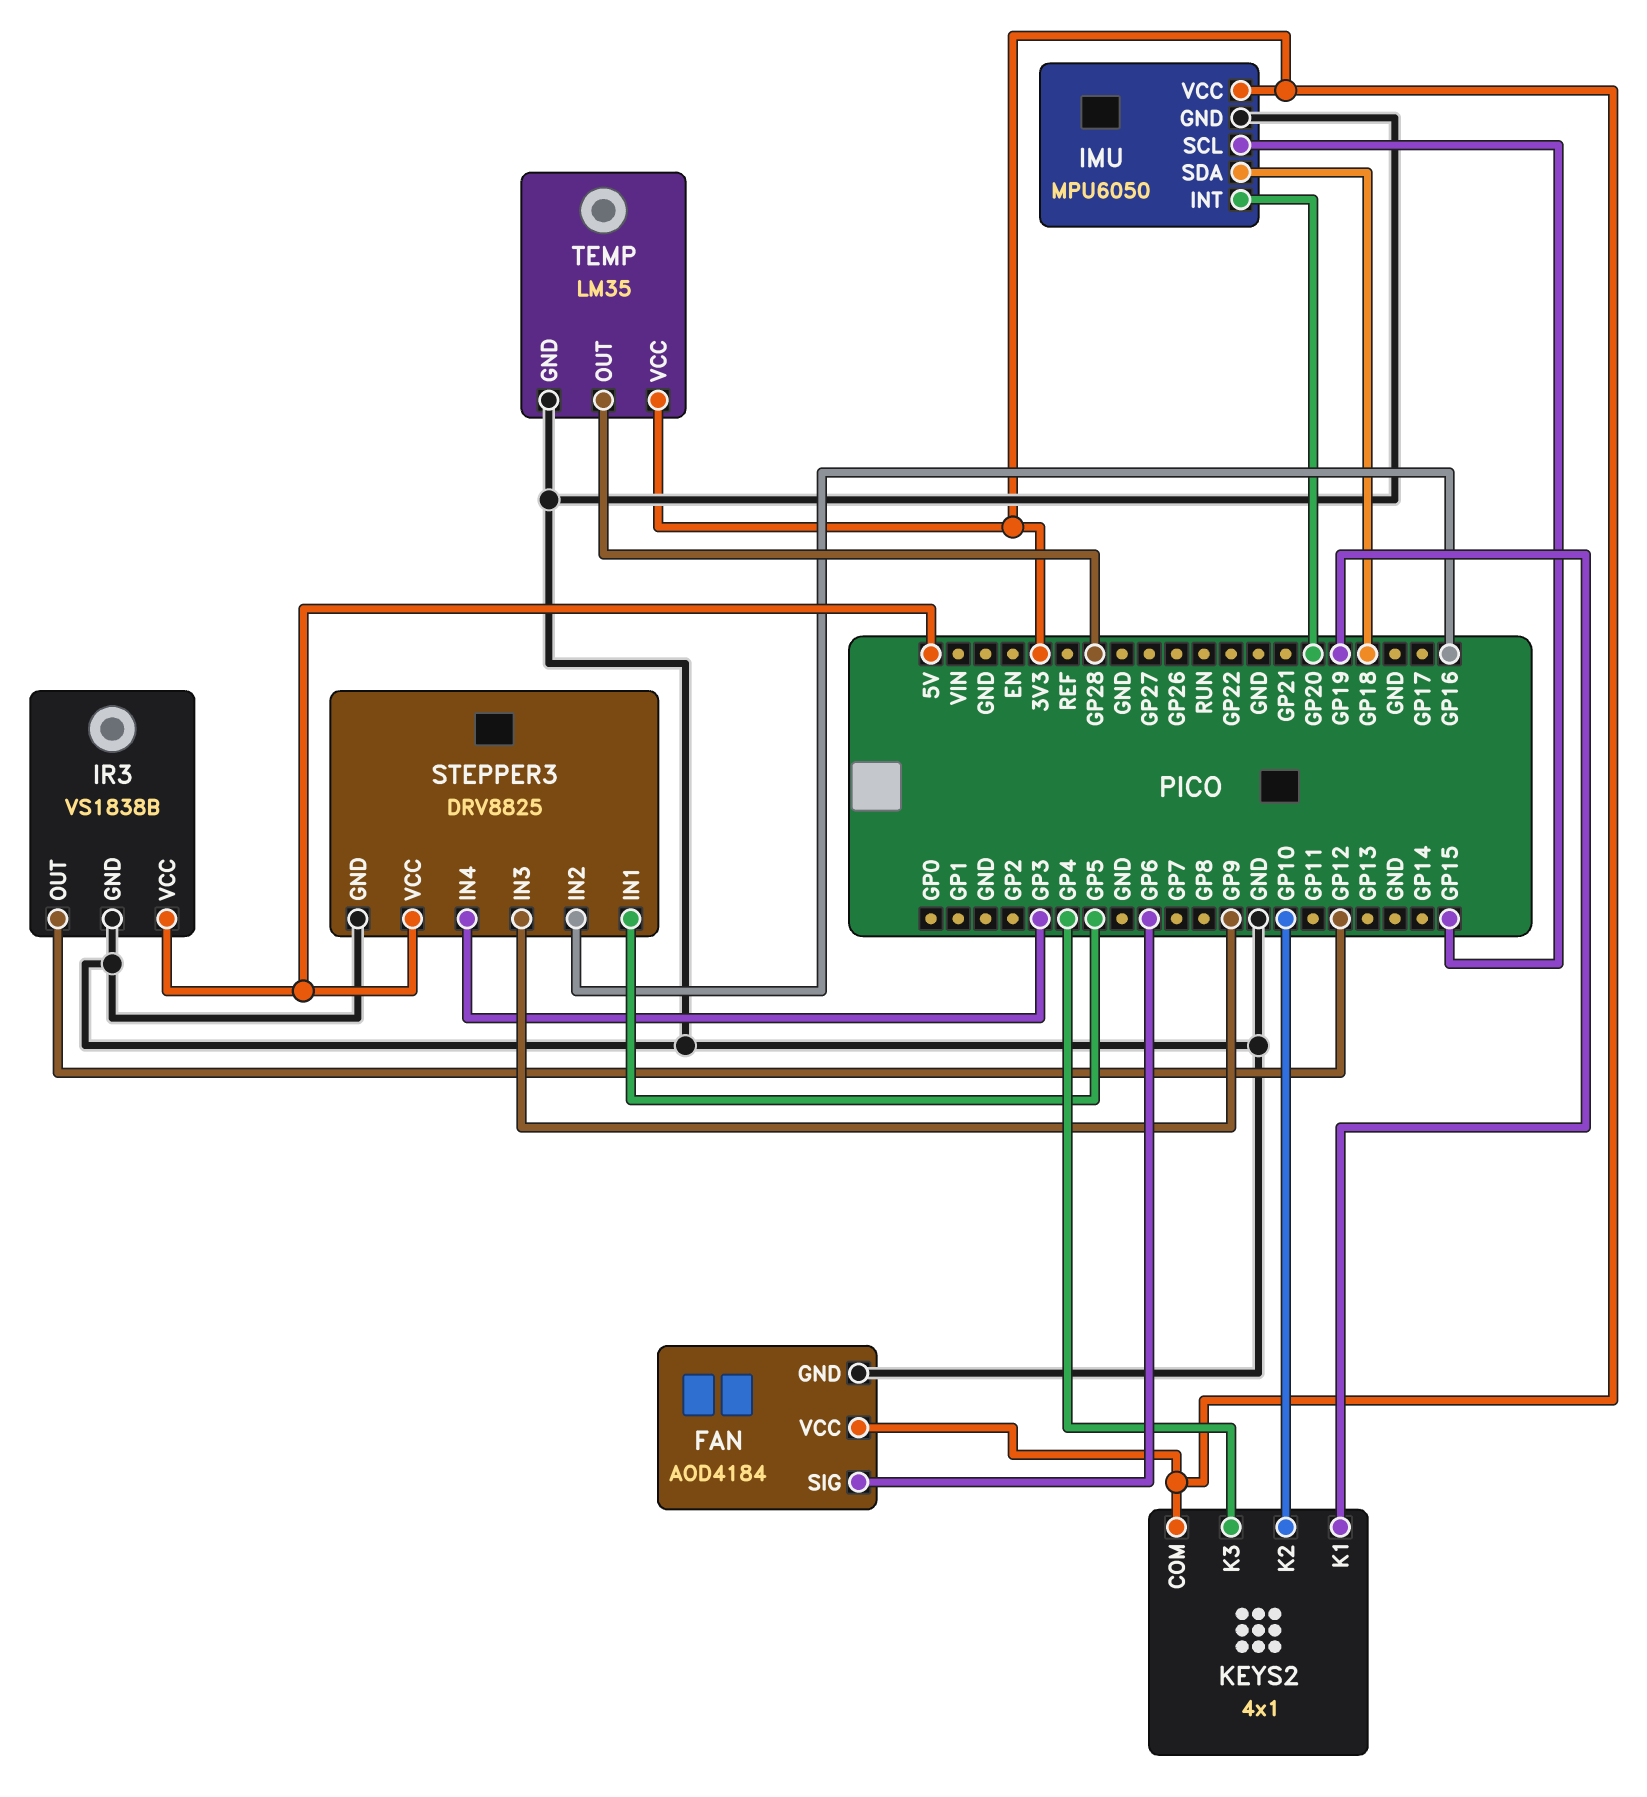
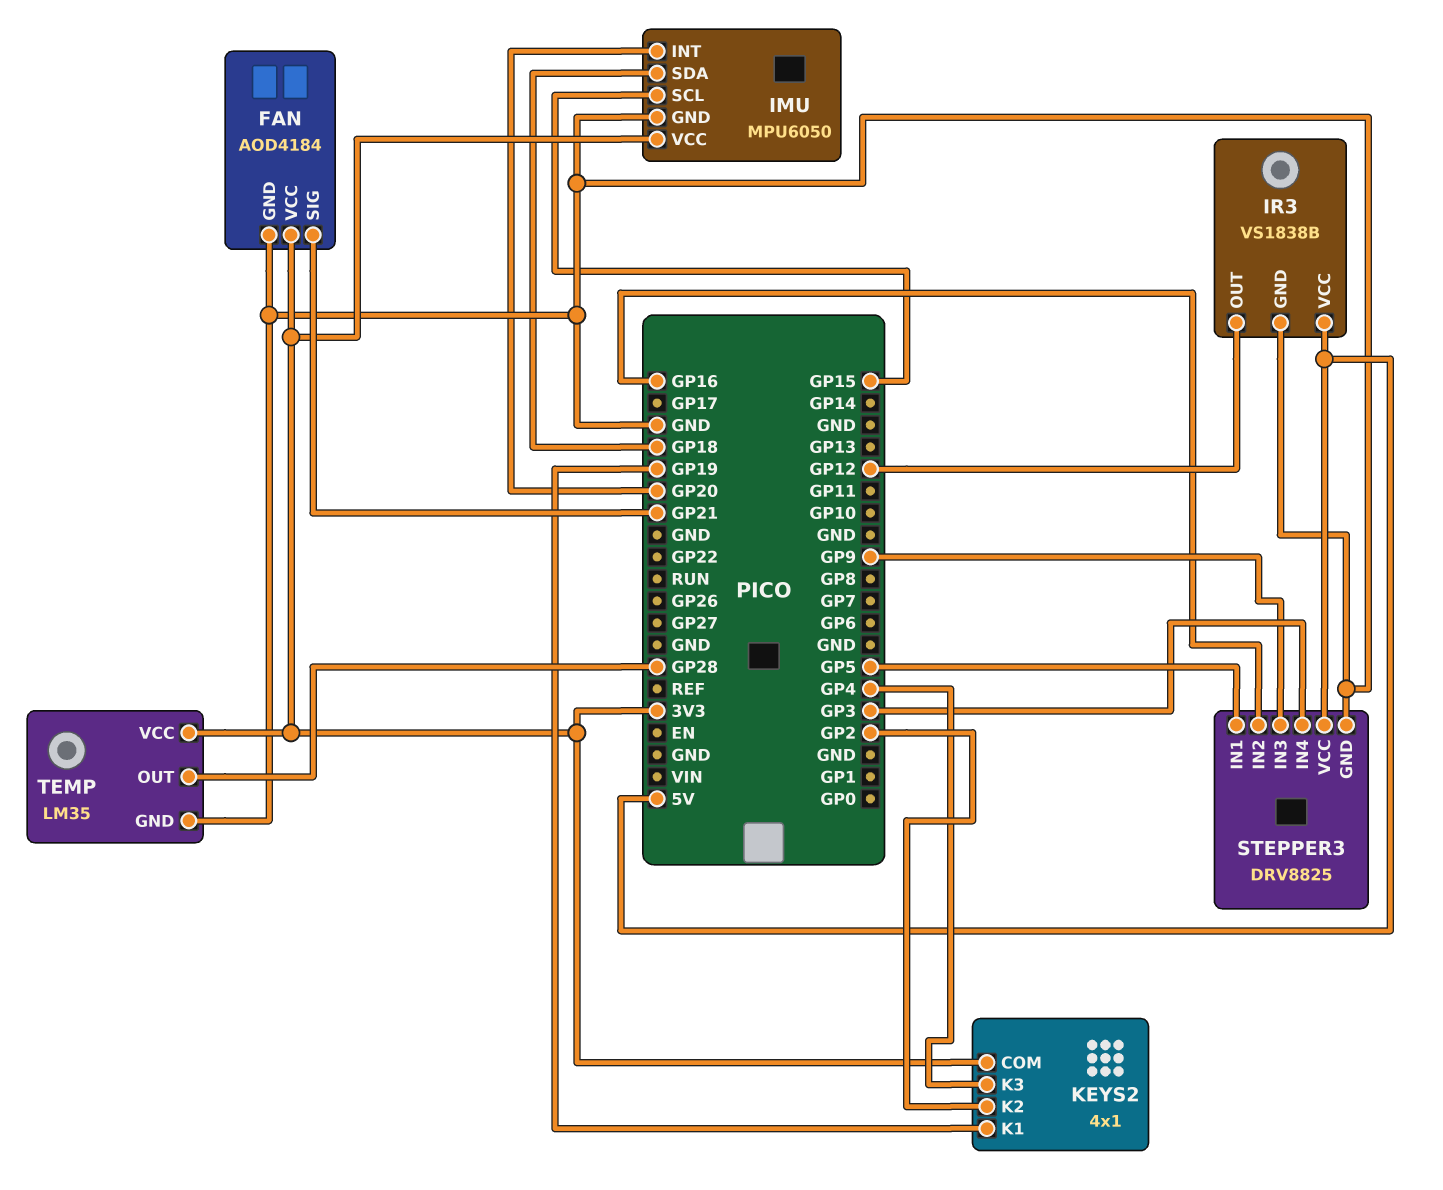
FAN pin SIG: GP6 -> GP21
KEYS2 pin K2: GP10 -> GP2

